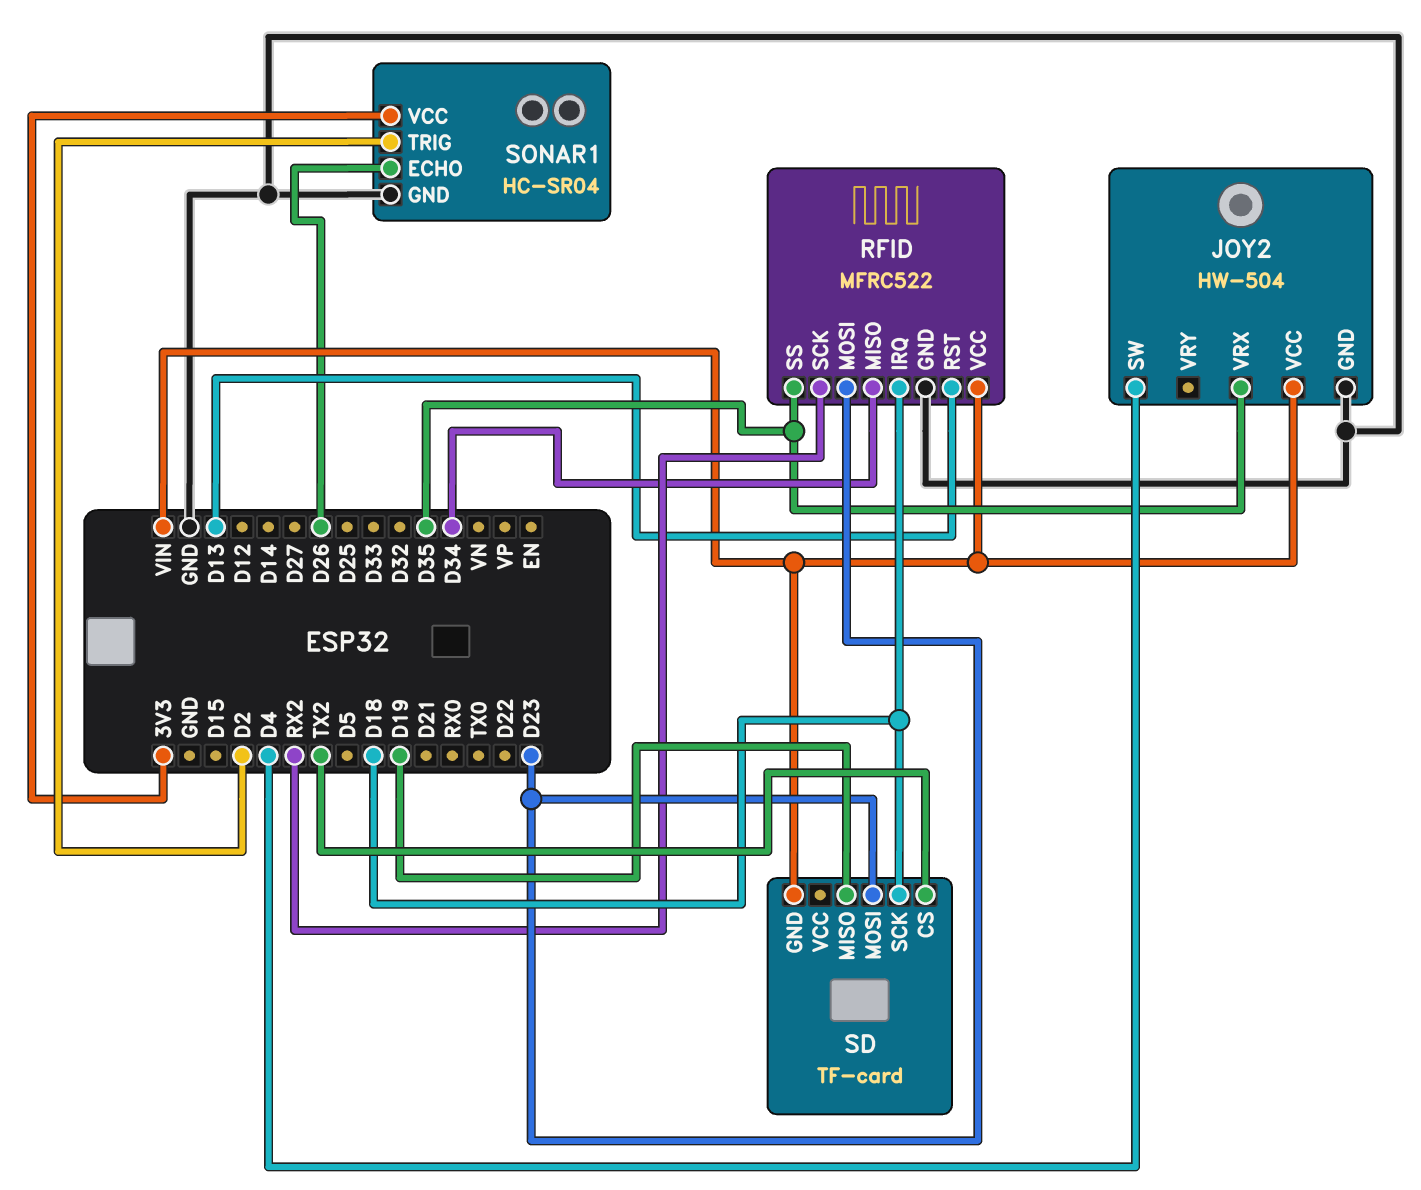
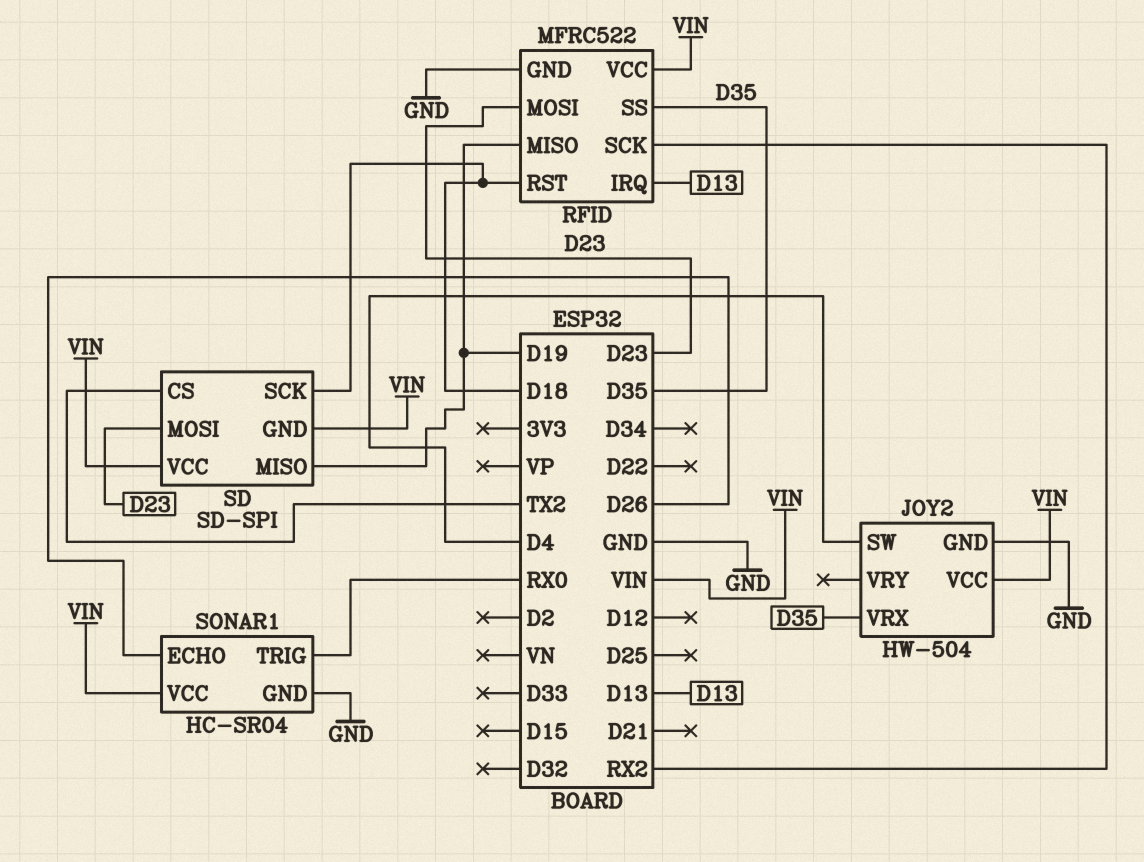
RFID pin IRQ: D18 -> D13
RFID pin MISO: D34 -> D19
RFID pin RST: D13 -> D18
SD: TF-card -> SD-SPI
SD pin VCC: none -> VIN
SONAR1 pin TRIG: D2 -> RX0
SONAR1 pin VCC: 3V3 -> VIN

